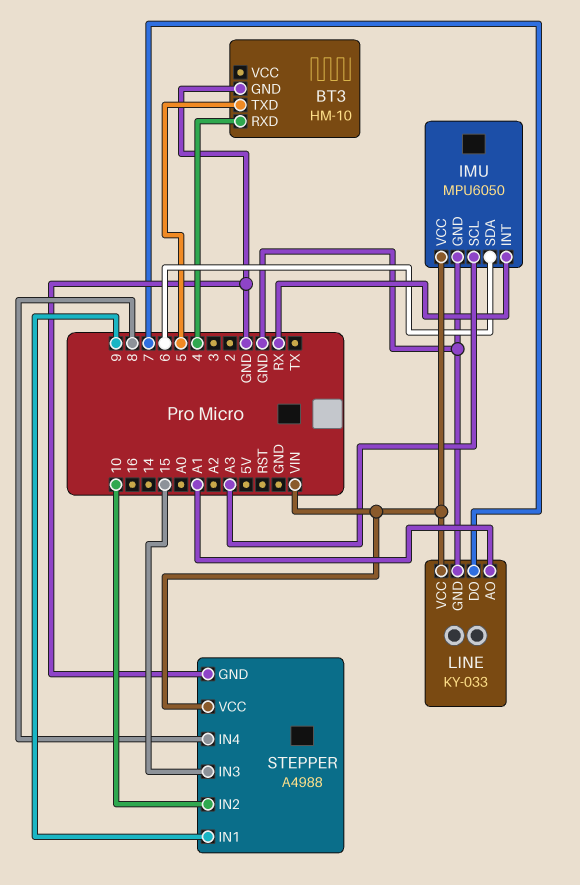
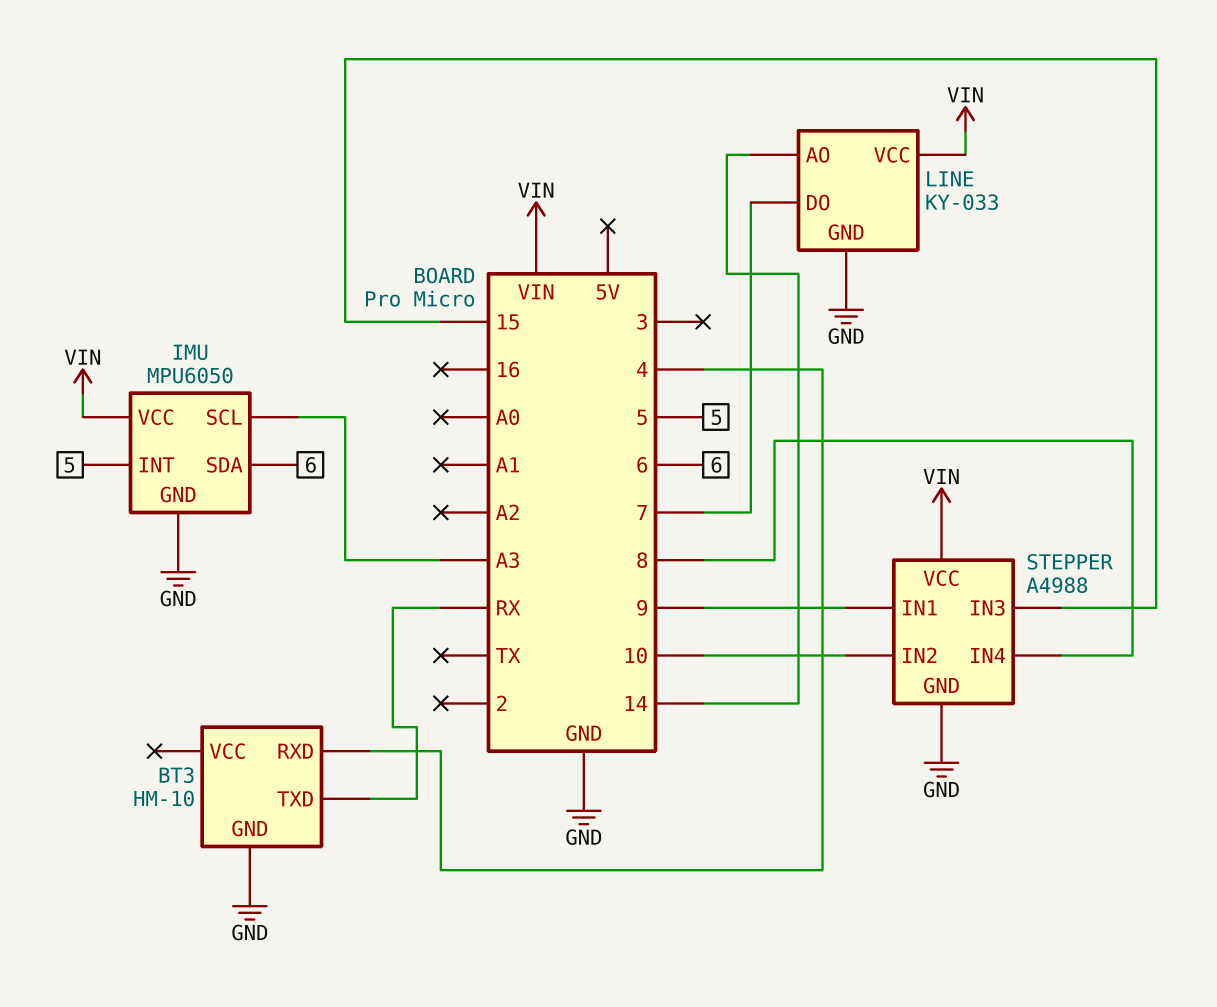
BT3 pin TXD: 5 -> RX
IMU pin INT: RX -> 5
LINE pin AO: A1 -> 14

